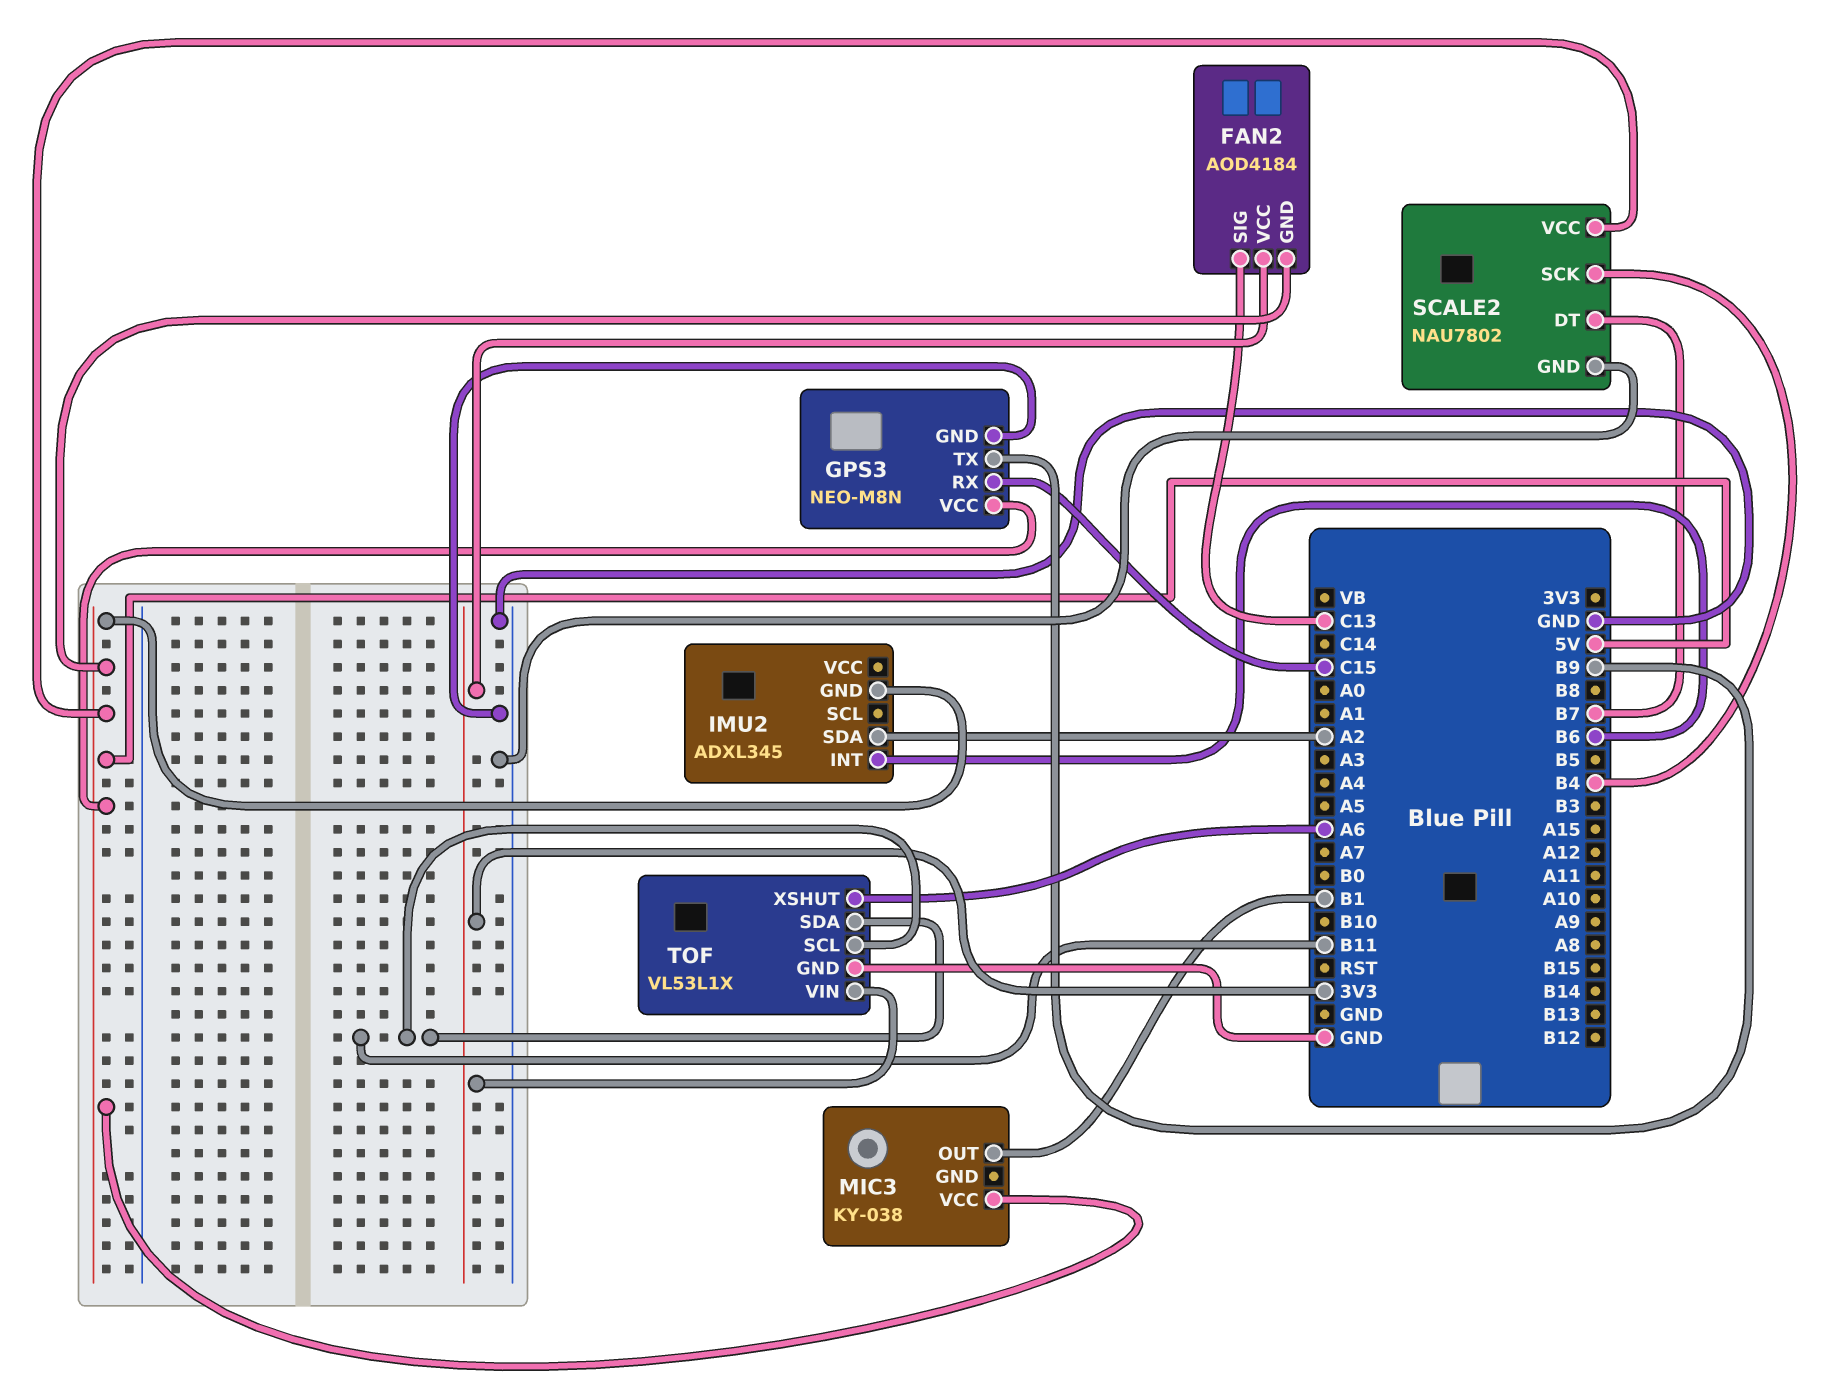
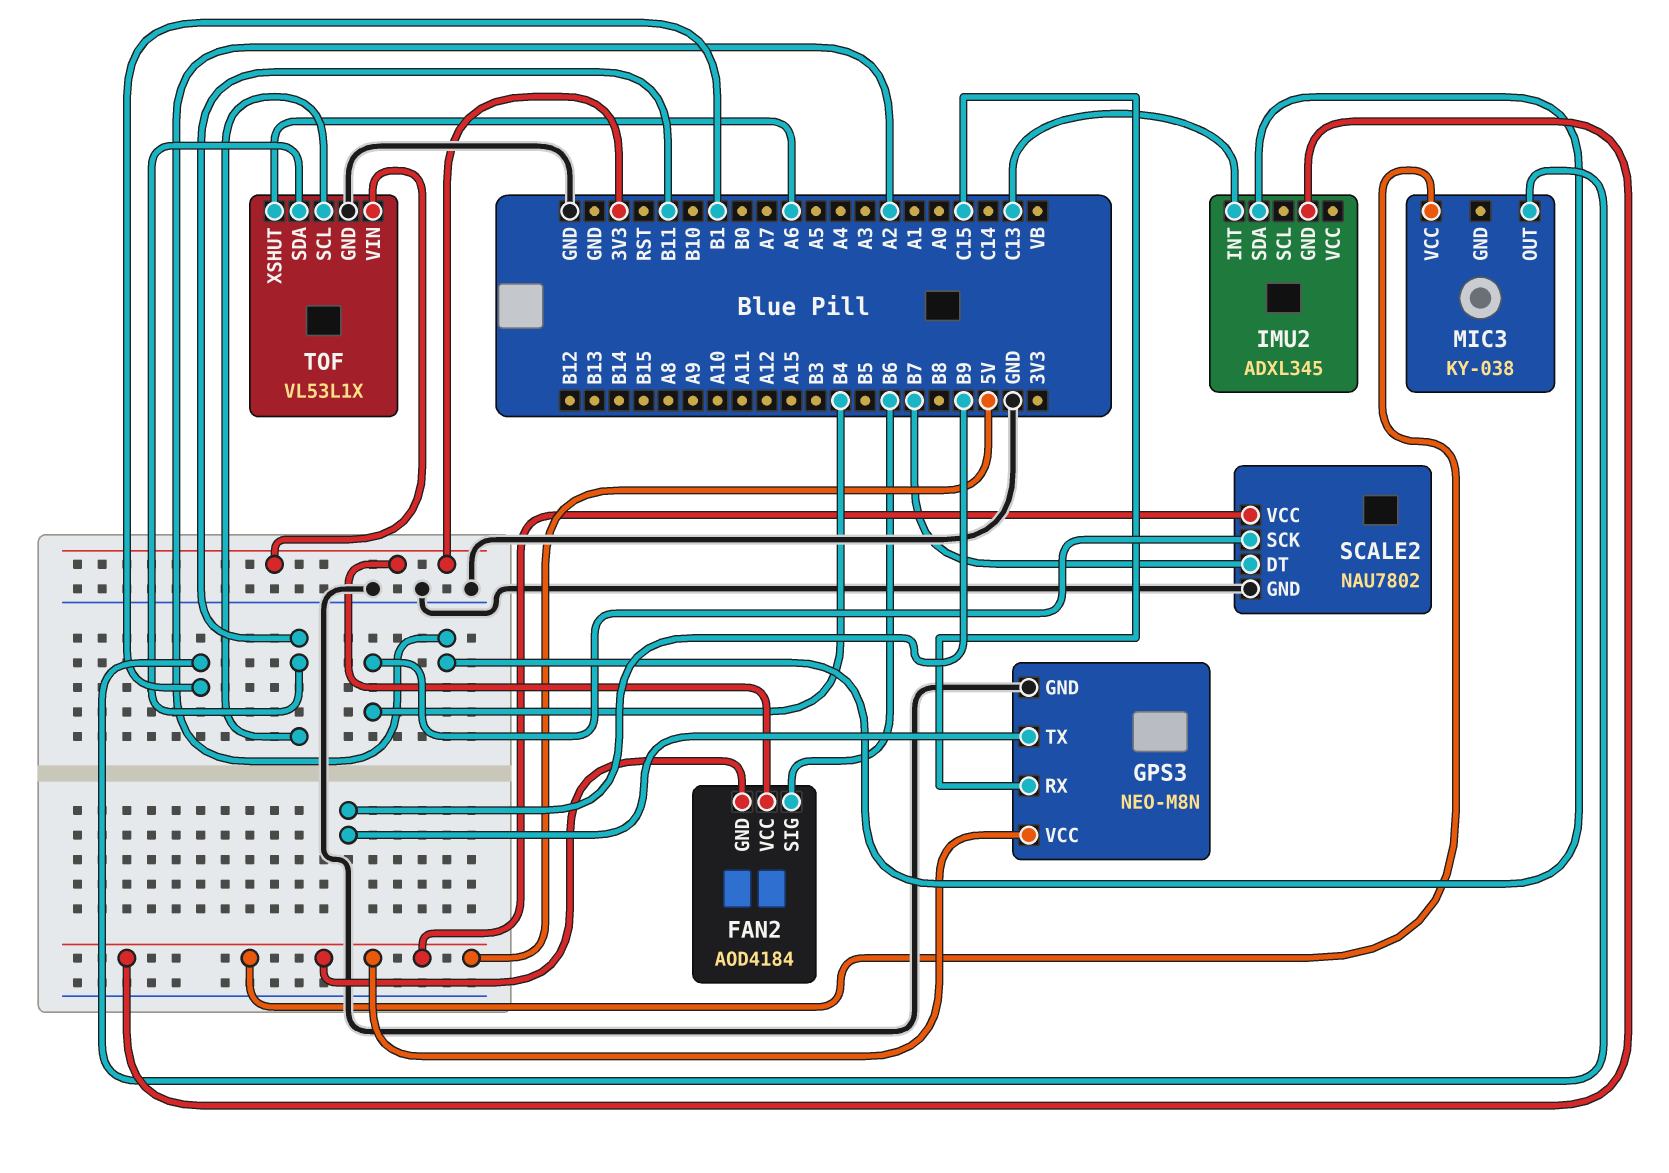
FAN2 pin SIG: C13 -> B6
IMU2 pin INT: B6 -> C13

